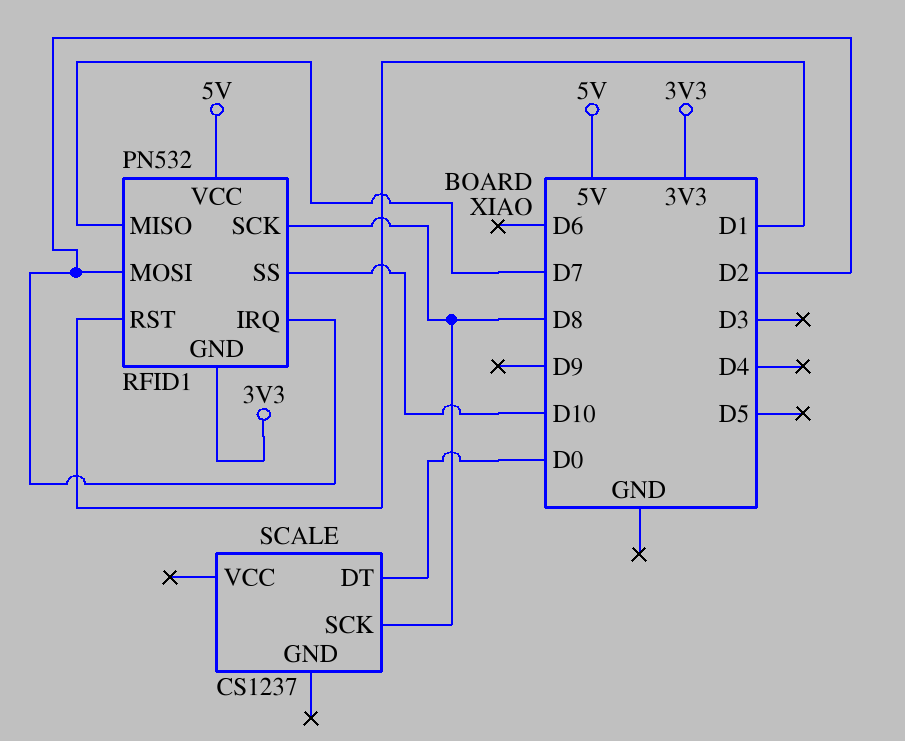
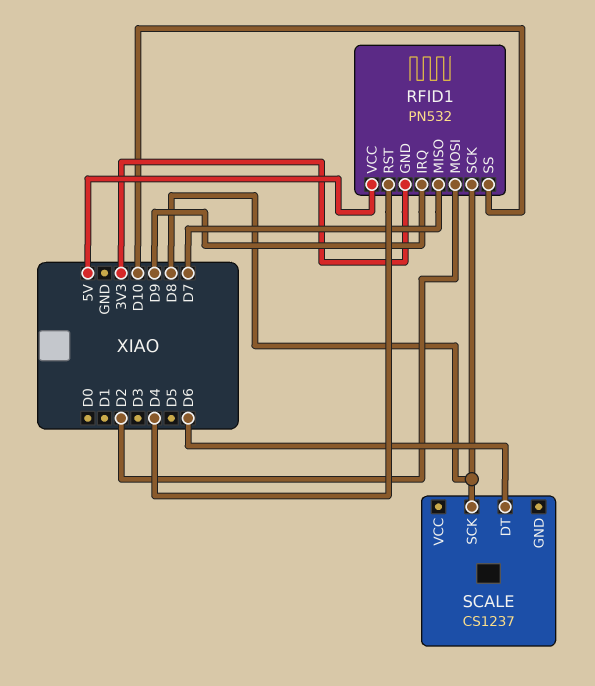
RFID1 pin IRQ: D2 -> D9
RFID1 pin RST: D1 -> D4
SCALE pin DT: D0 -> D6

